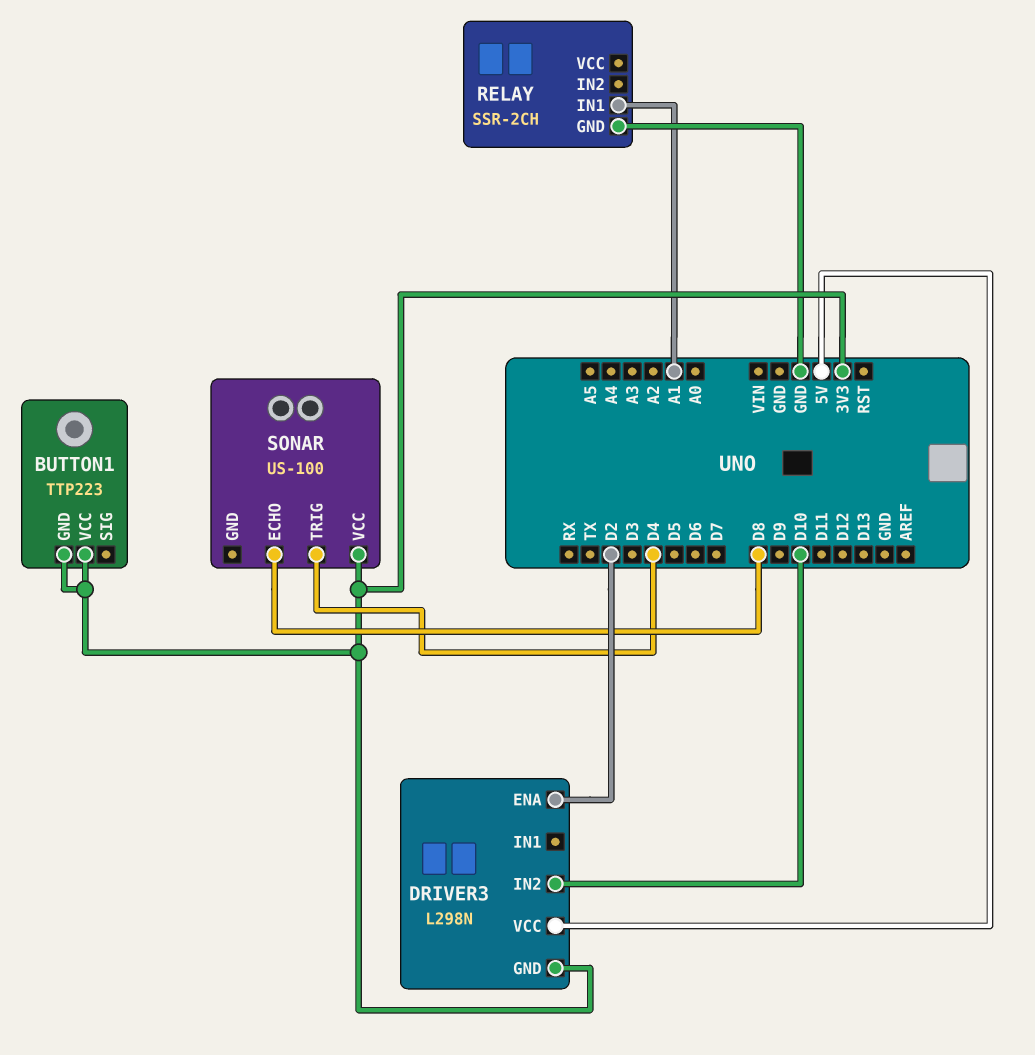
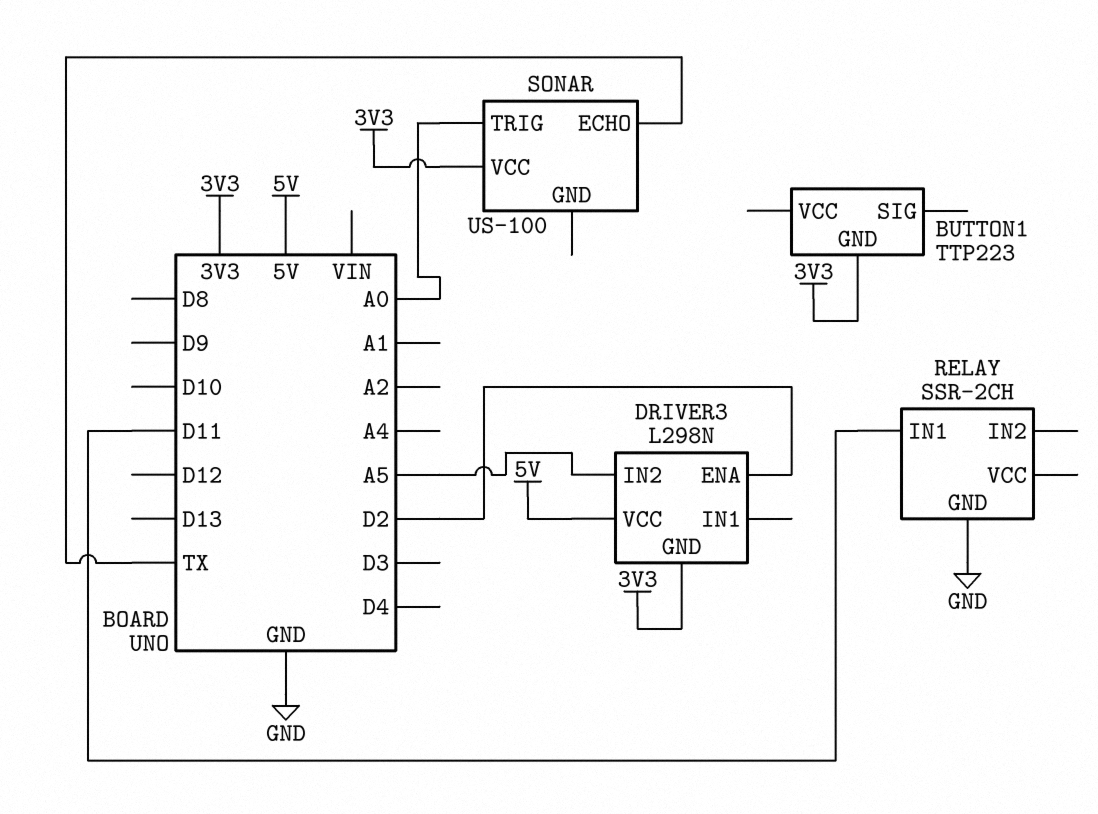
BUTTON1 pin VCC: 3V3 -> none
DRIVER3 pin IN2: D10 -> A5
RELAY pin IN1: A1 -> D11
SONAR pin ECHO: D8 -> TX
SONAR pin TRIG: D4 -> A0

